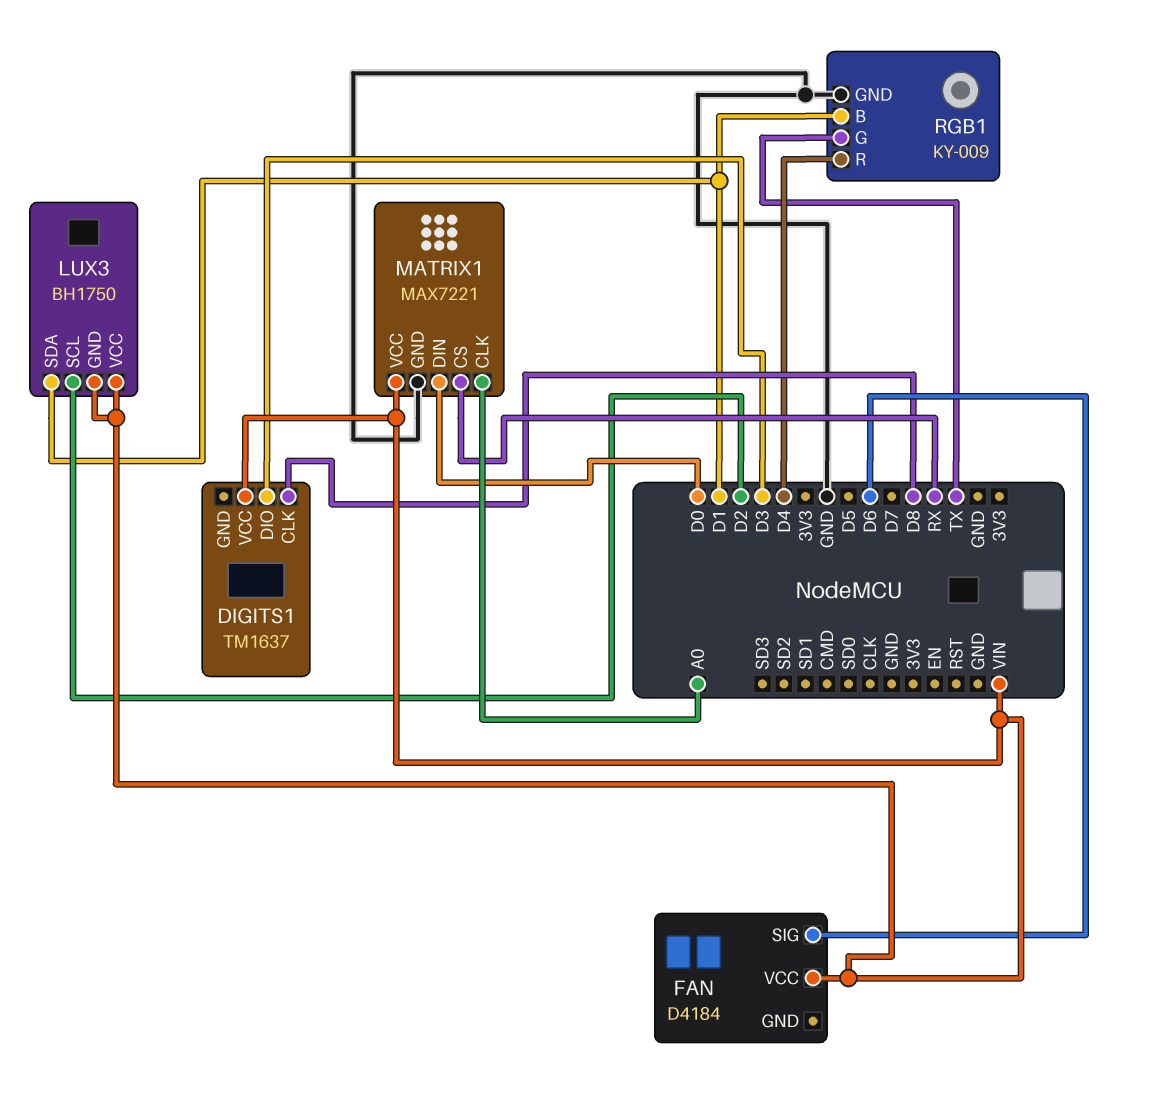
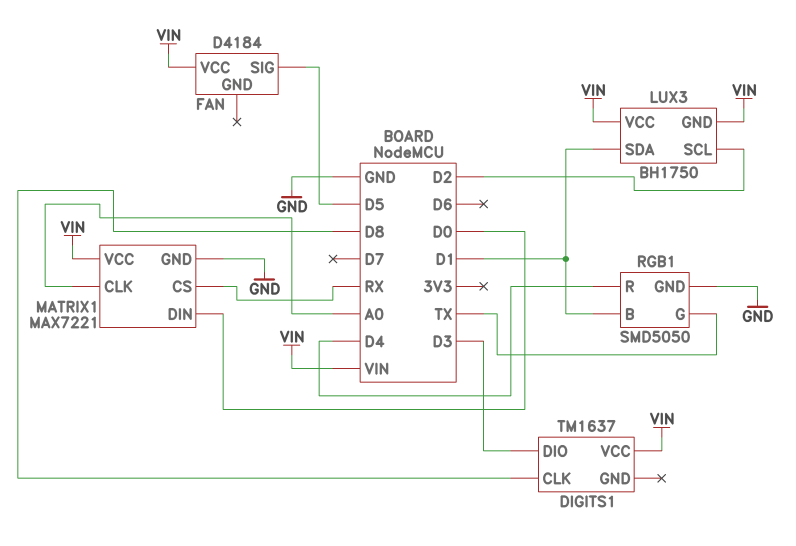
FAN pin SIG: D6 -> D5
RGB1: KY-009 -> SMD5050

